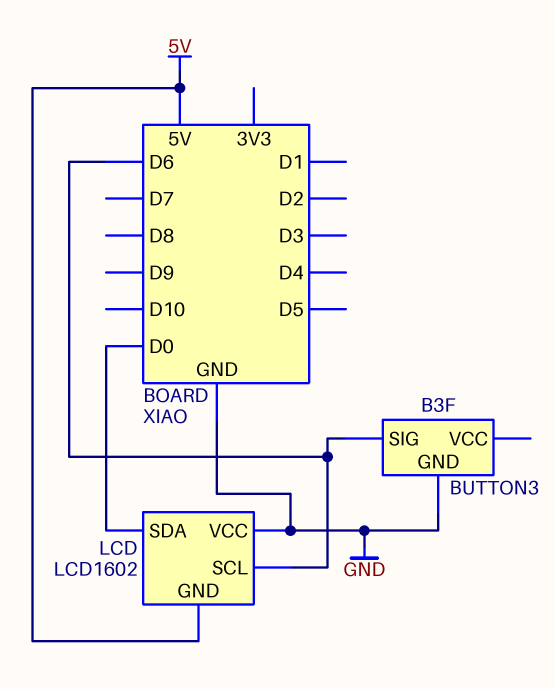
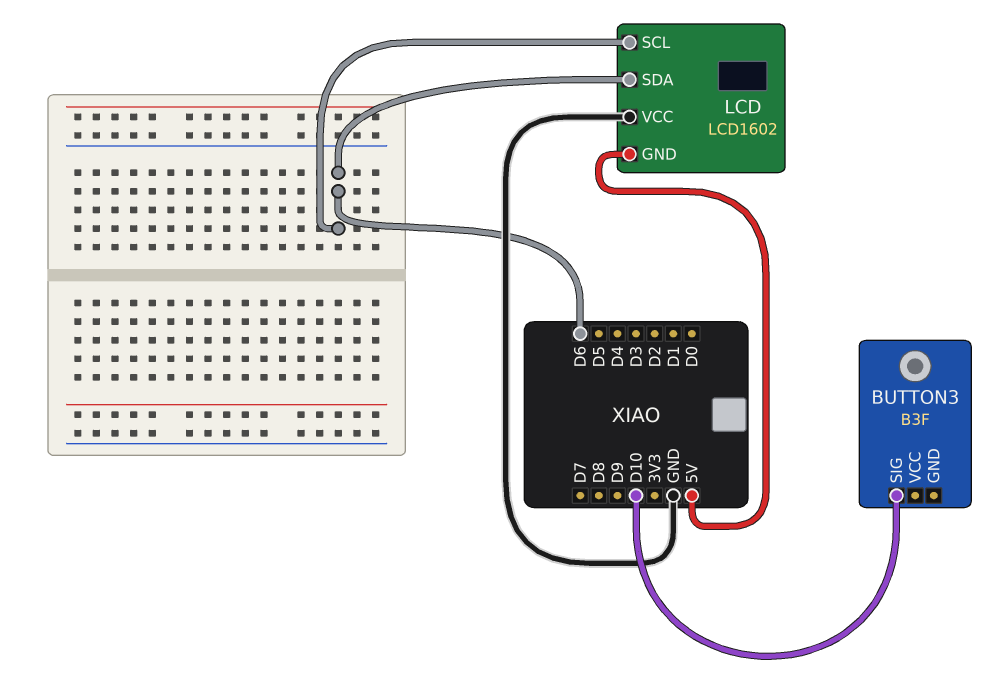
BUTTON3 pin GND: GND -> none
BUTTON3 pin SIG: D6 -> D10
LCD pin SDA: D0 -> D6

